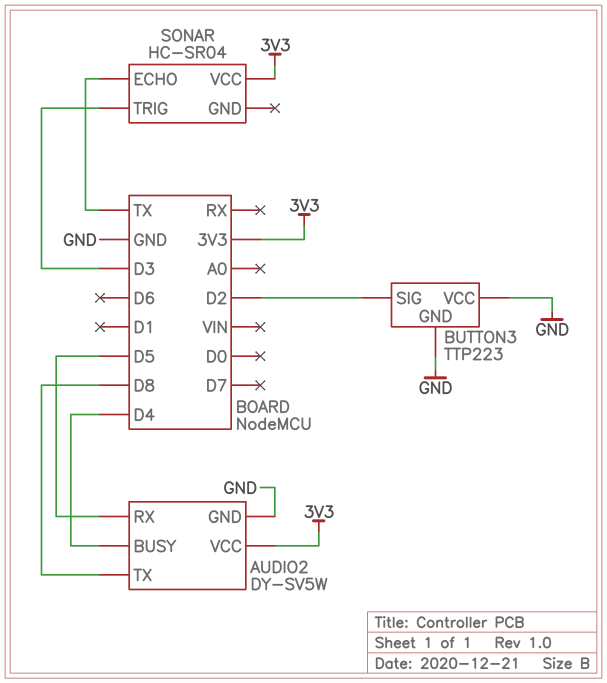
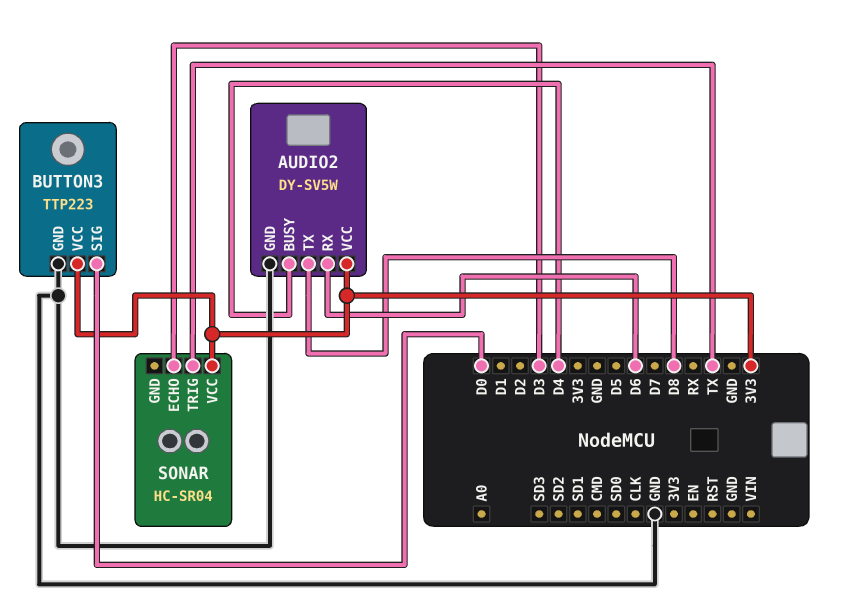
AUDIO2 pin RX: D5 -> D6
BUTTON3 pin SIG: D2 -> D0
BUTTON3 pin VCC: GND -> 3V3
SONAR pin ECHO: TX -> D3
SONAR pin TRIG: D3 -> TX

